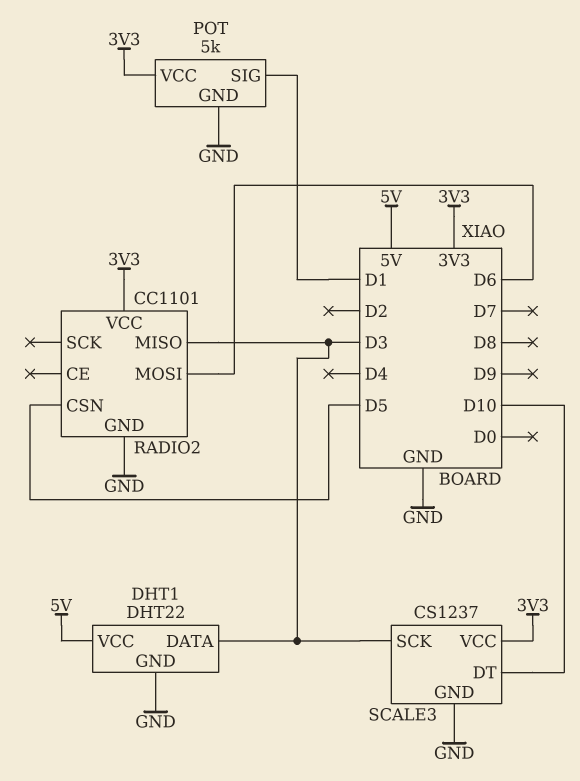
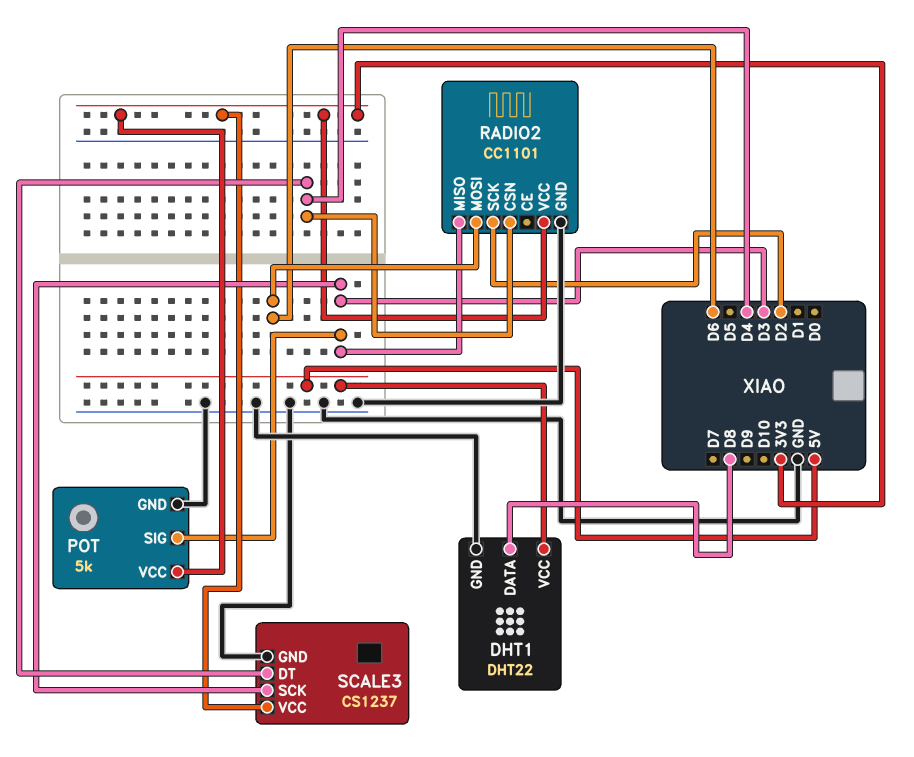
DHT1 pin DATA: D3 -> D8
POT pin SIG: D1 -> D3
RADIO2 pin CSN: D5 -> D4
RADIO2 pin SCK: none -> D2
SCALE3 pin DT: D10 -> D4

